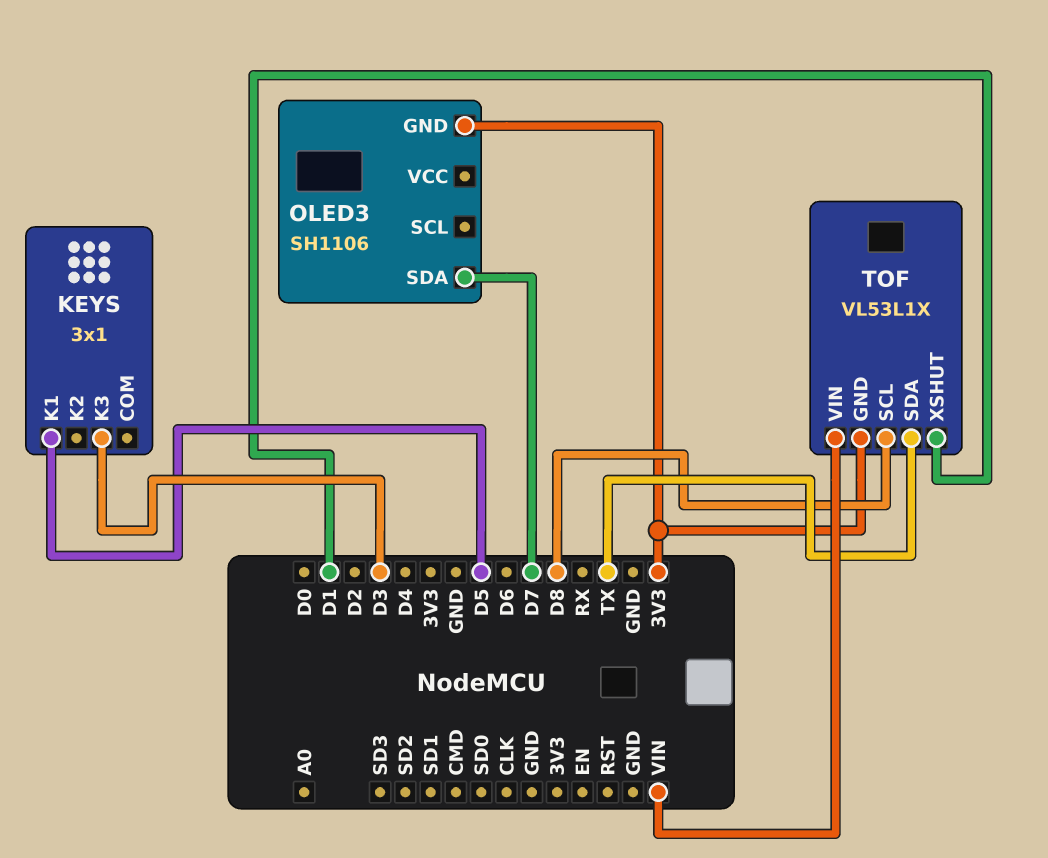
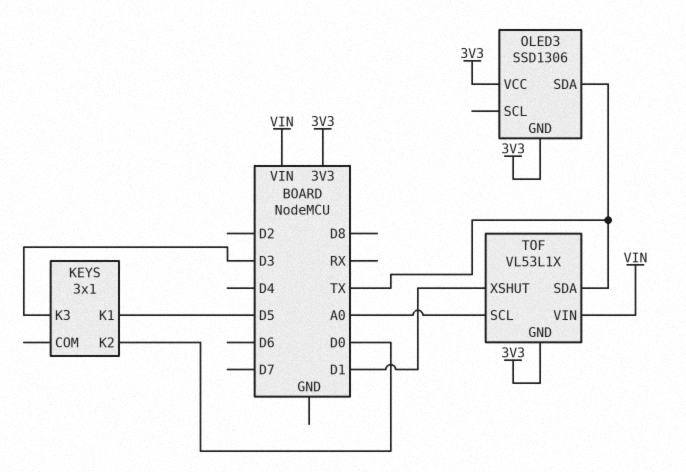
KEYS pin K2: none -> D0
OLED3: SH1106 -> SSD1306
OLED3 pin SDA: D7 -> TX
OLED3 pin VCC: none -> 3V3
TOF pin SCL: D8 -> A0

